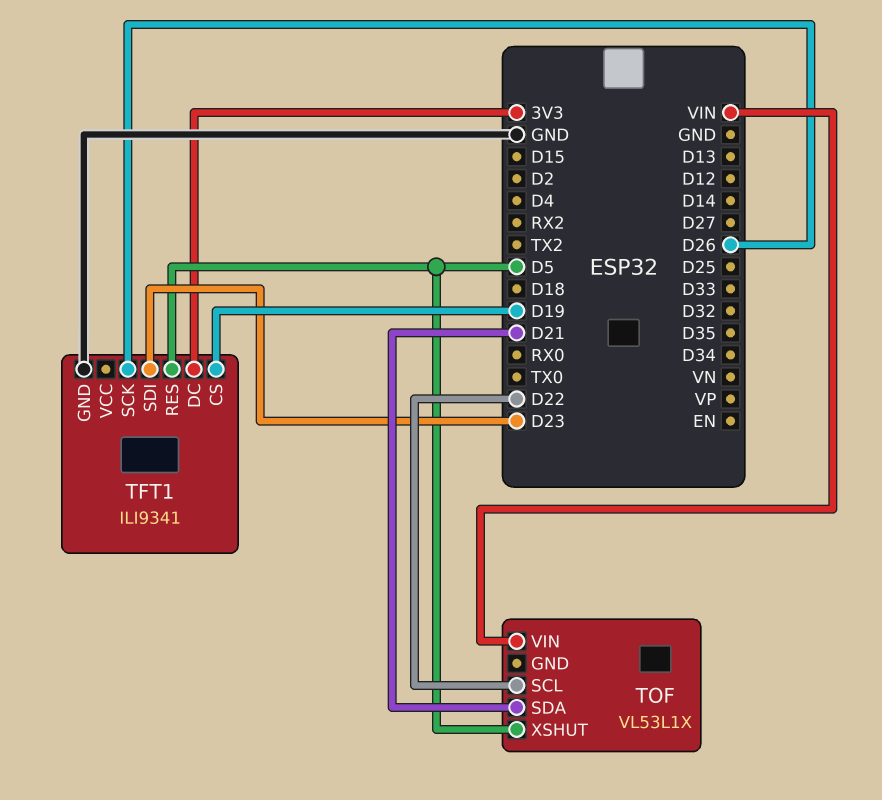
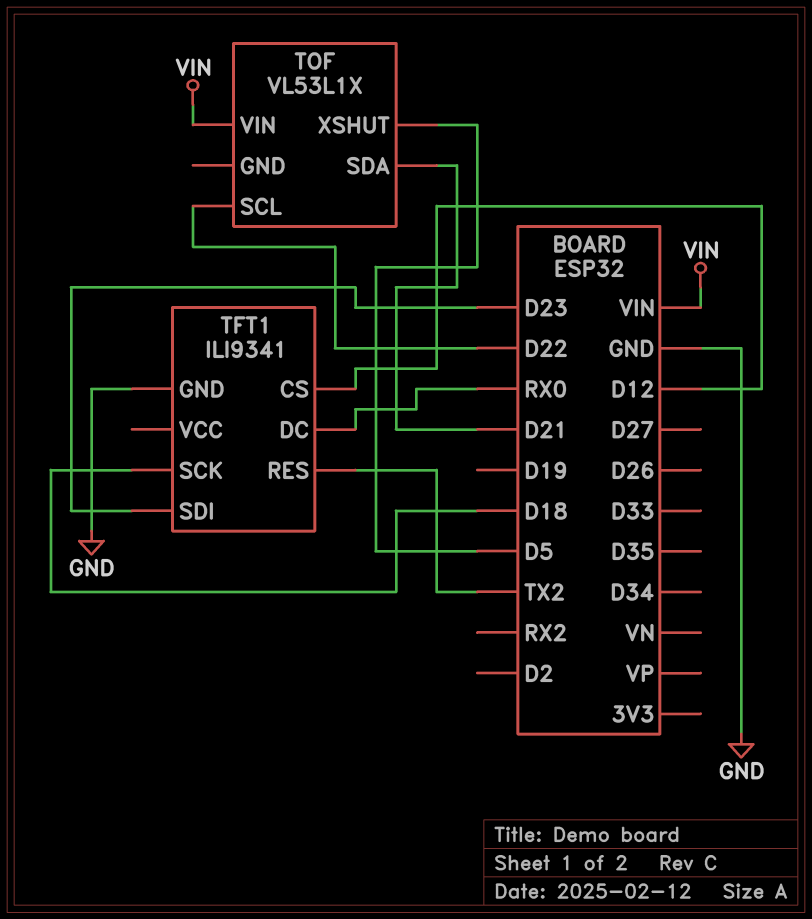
TFT1 pin CS: D19 -> D12
TFT1 pin DC: 3V3 -> RX0
TFT1 pin RES: D5 -> TX2
TFT1 pin SCK: D26 -> D18

